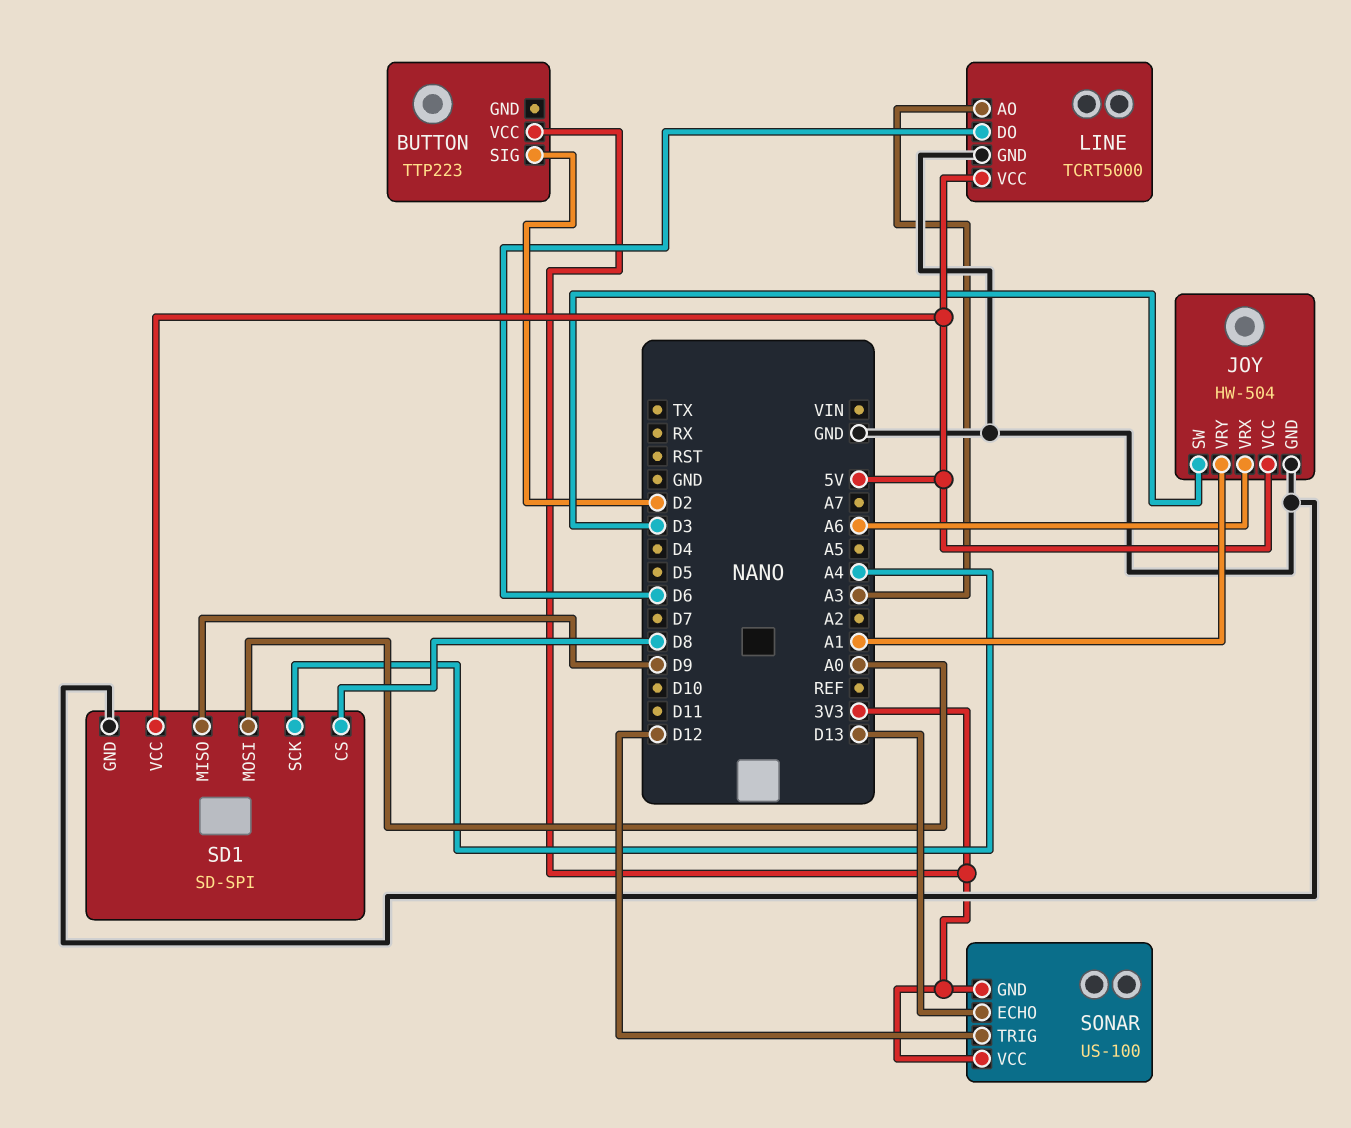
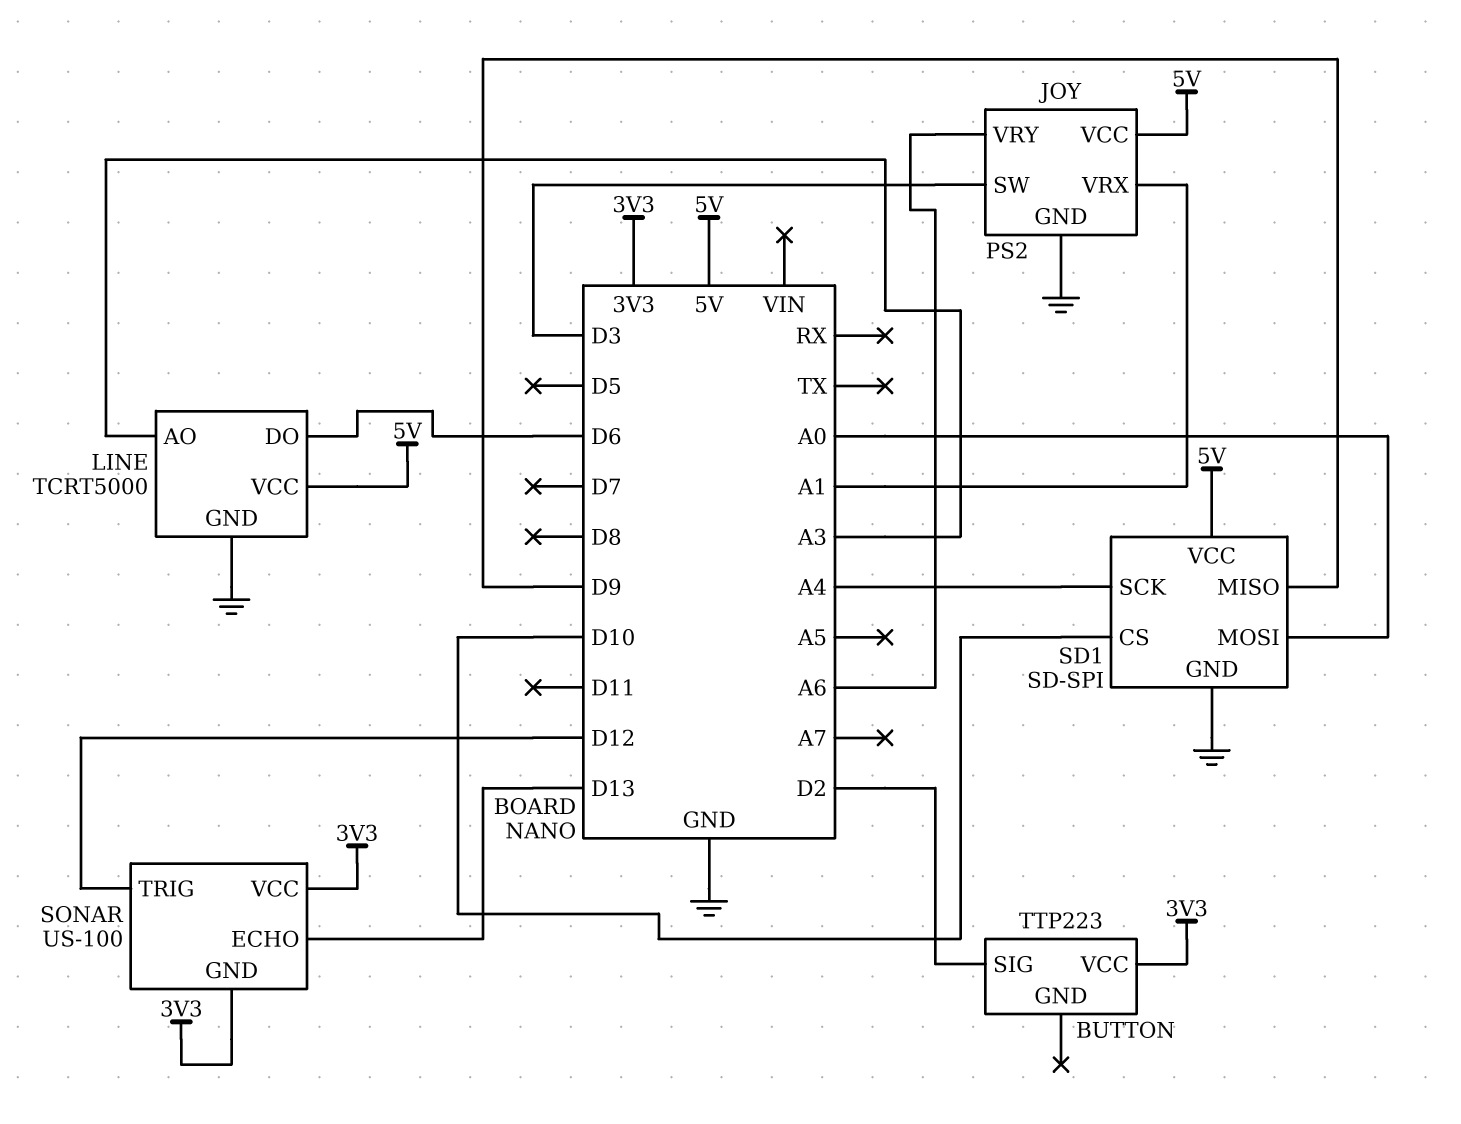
JOY: HW-504 -> PS2
JOY pin VRX: A6 -> A1
JOY pin VRY: A1 -> A6
SD1 pin CS: D8 -> D10

